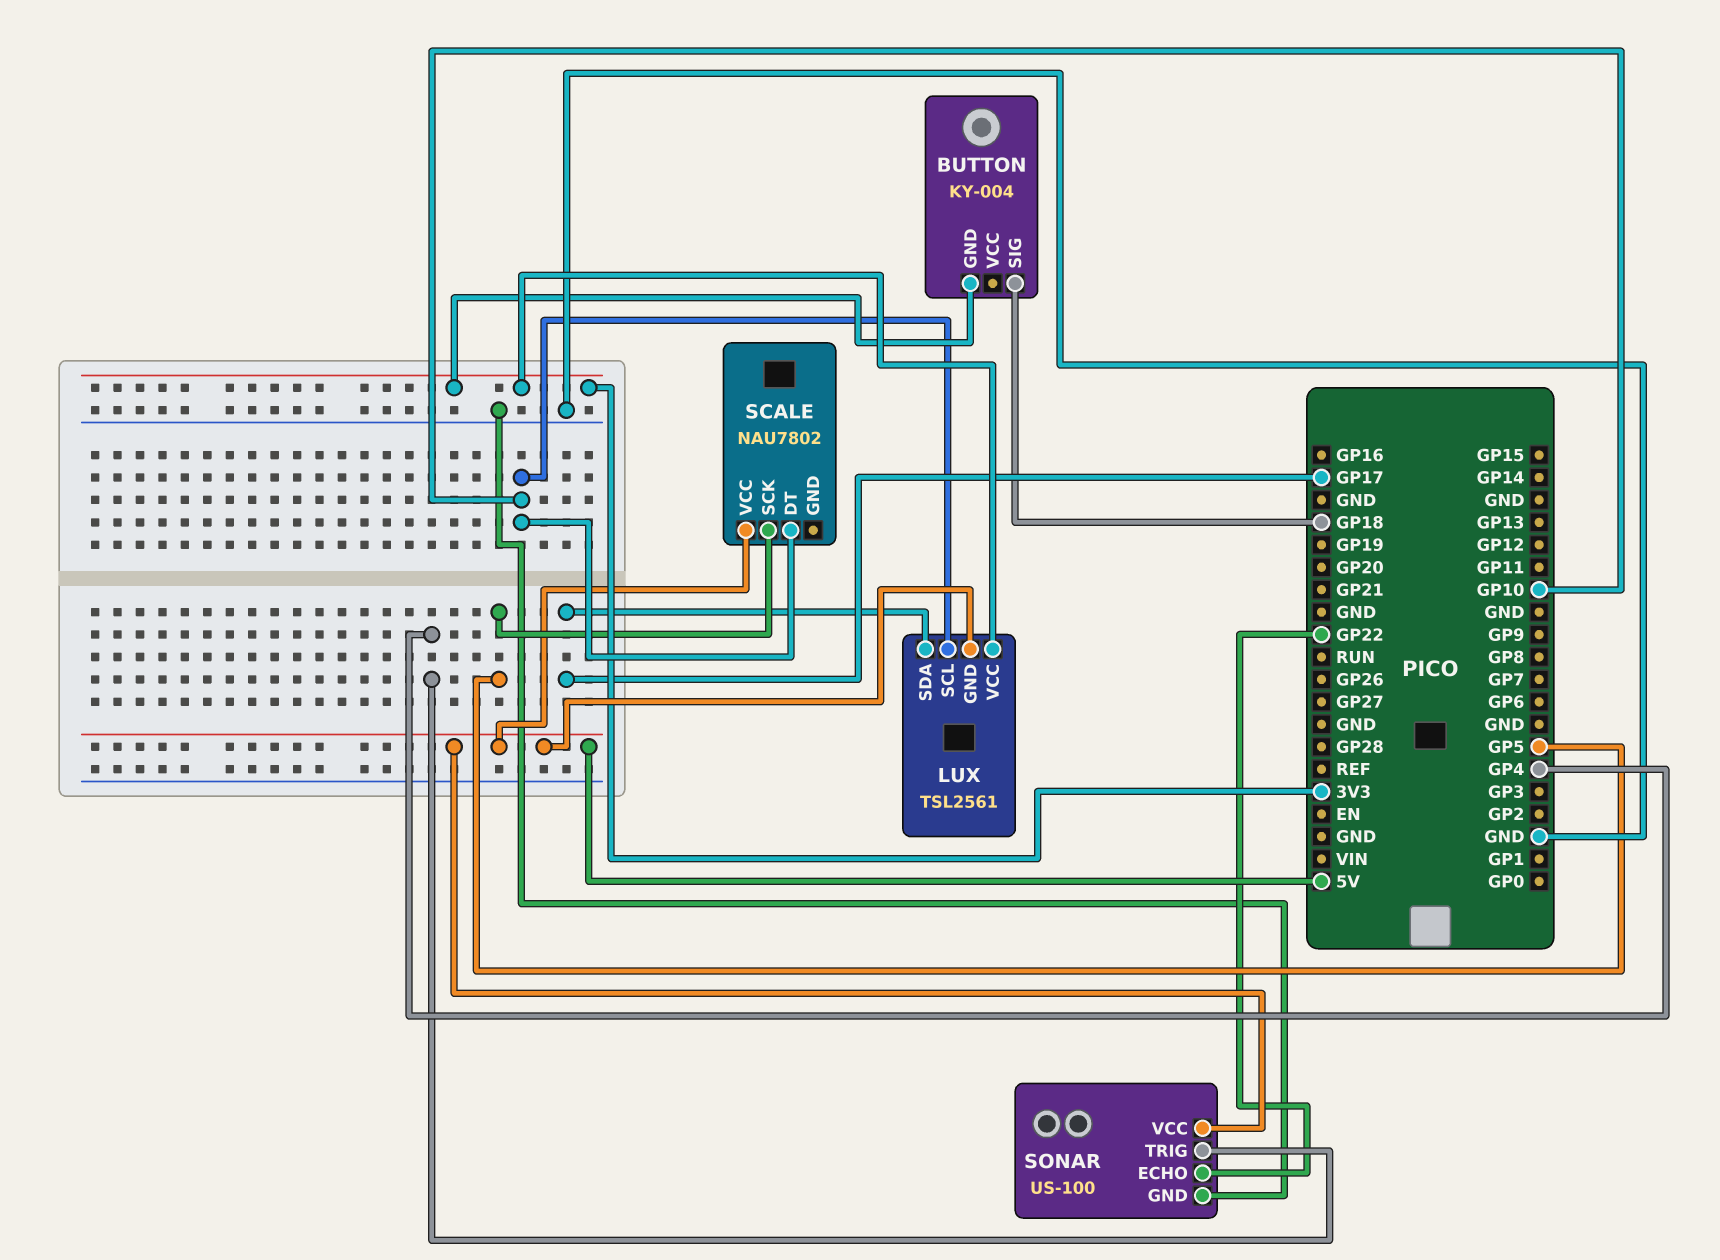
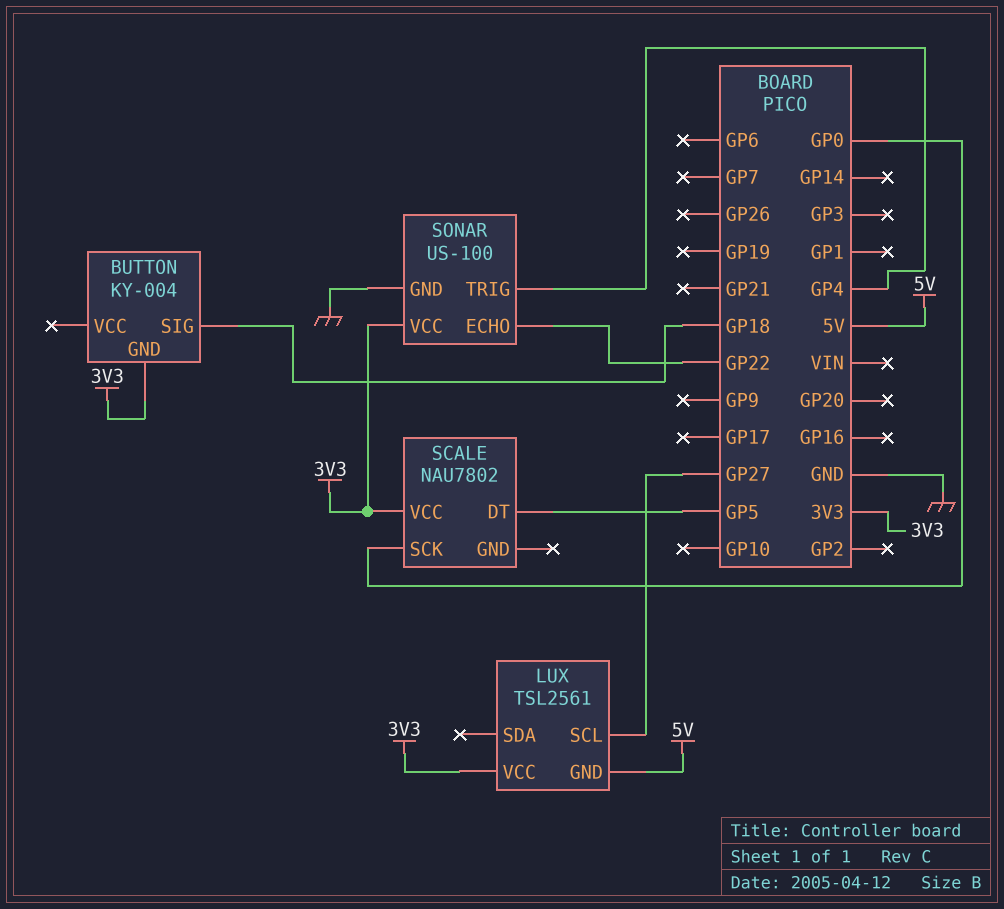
LUX pin SCL: GP10 -> GP27
LUX pin SDA: GP17 -> none
SCALE pin DT: GP10 -> GP5
SCALE pin SCK: GP5 -> GP0
SCALE pin VCC: 5V -> 3V3
SONAR pin VCC: 5V -> 3V3

